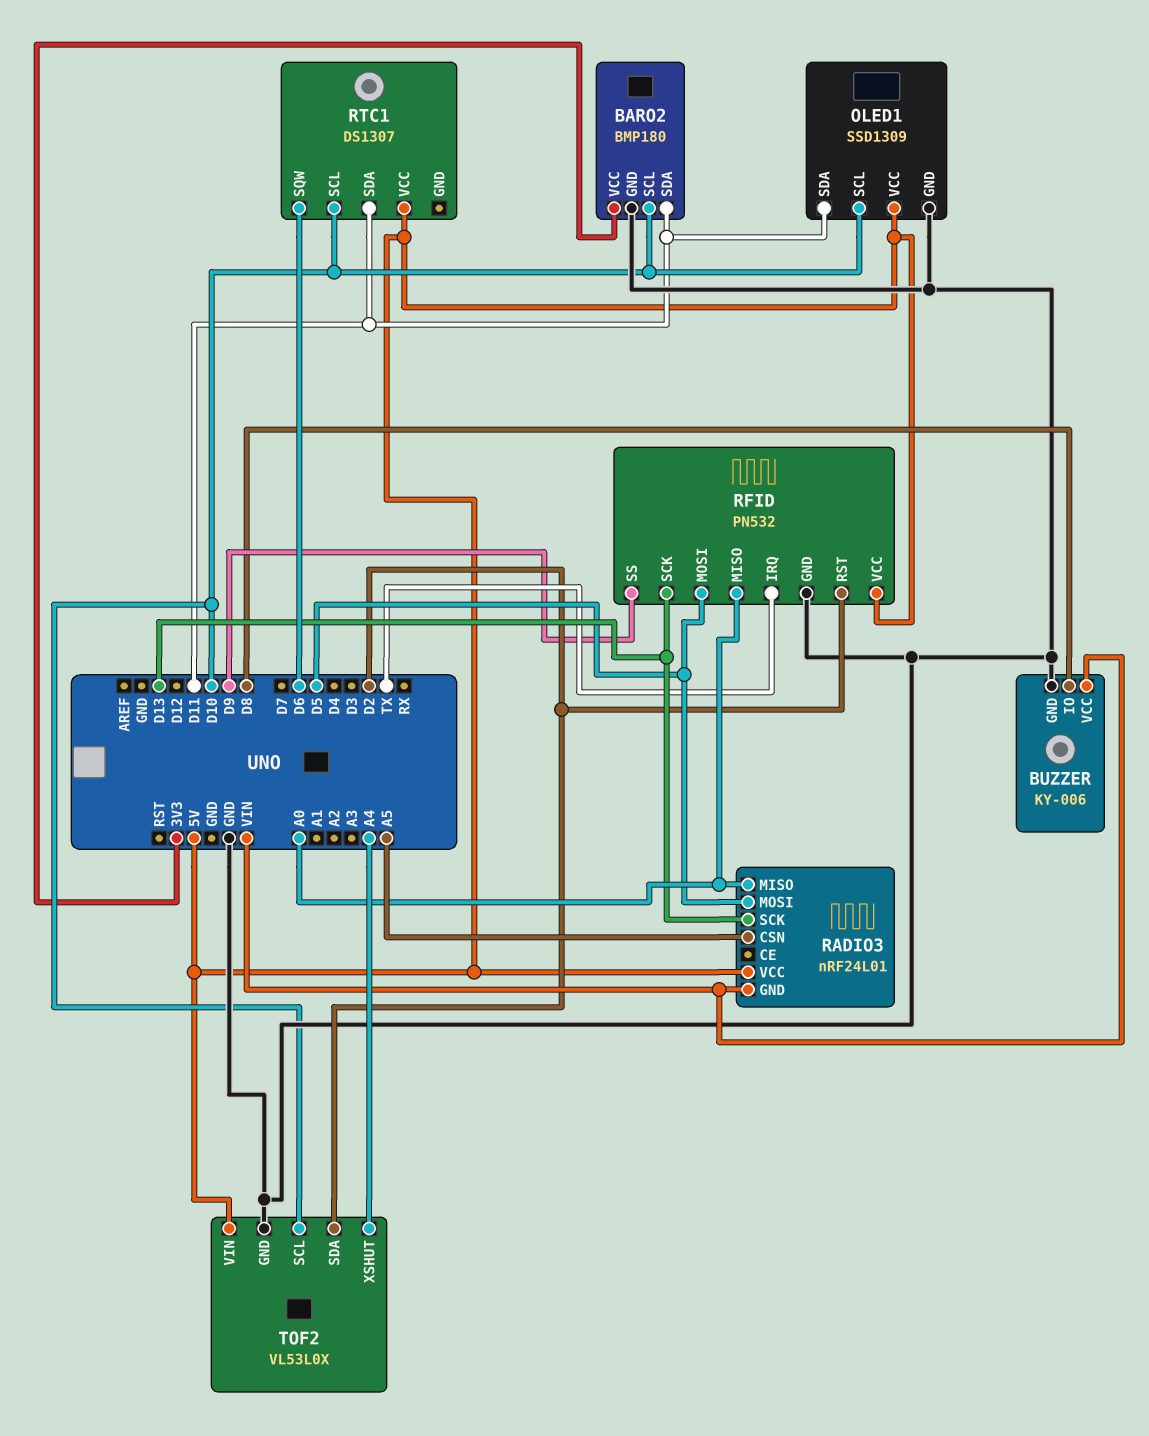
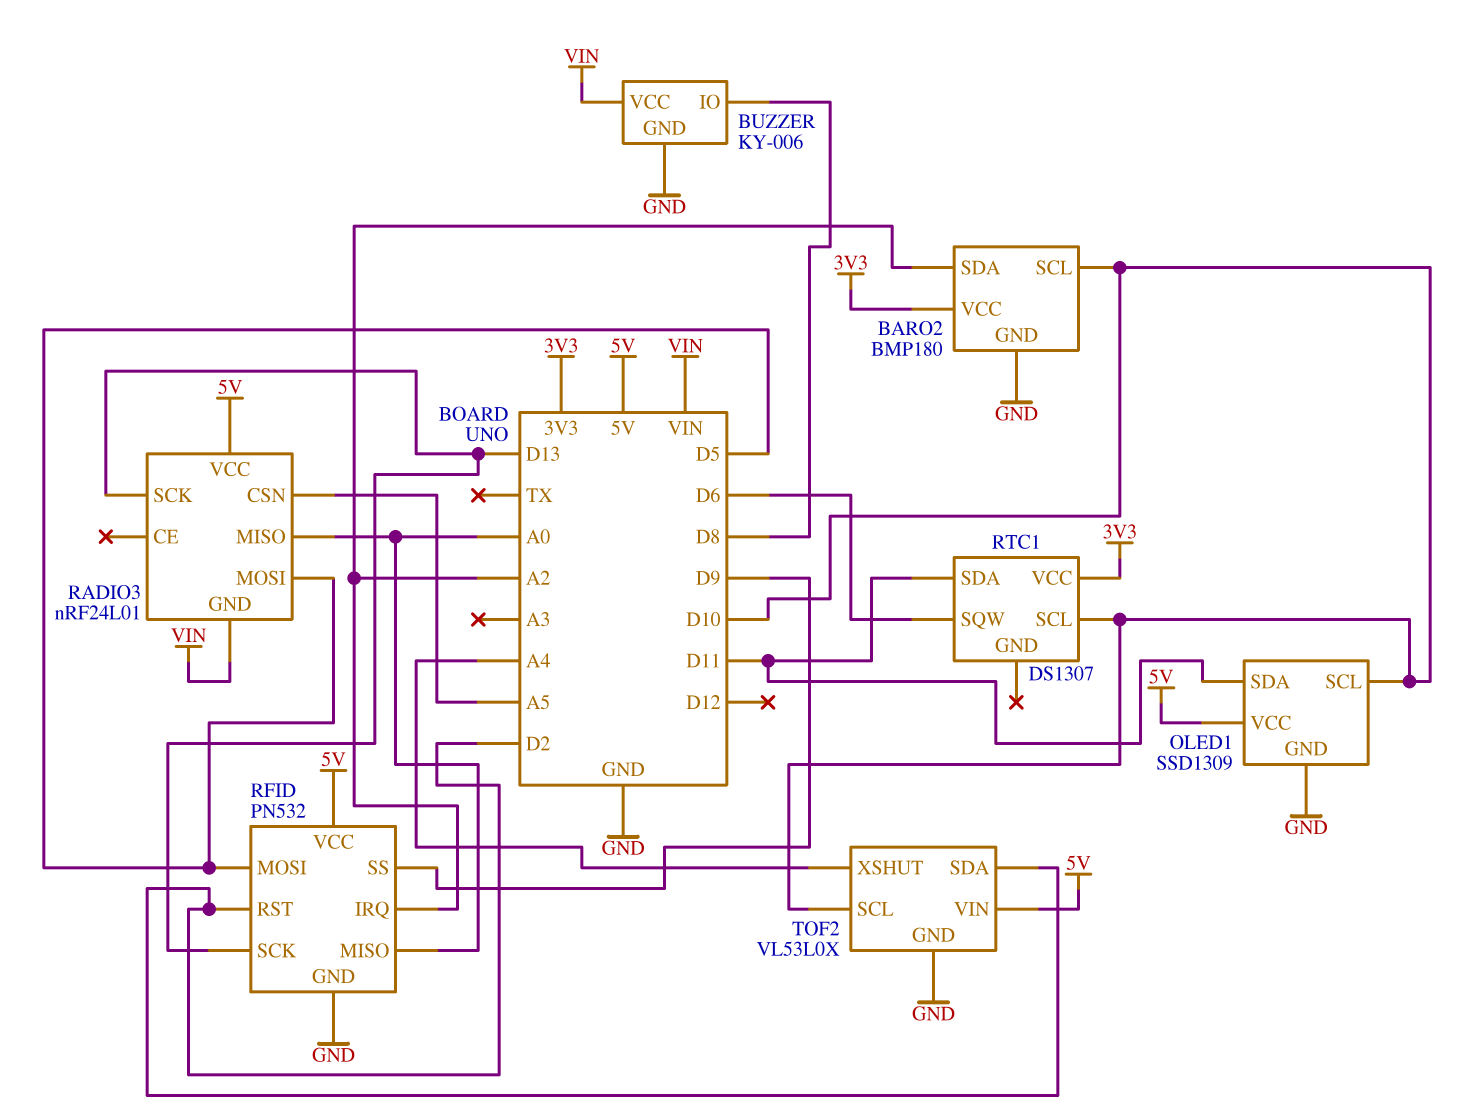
BARO2 pin SDA: D11 -> A2
RFID pin IRQ: TX -> A2
RTC1 pin VCC: 5V -> 3V3

